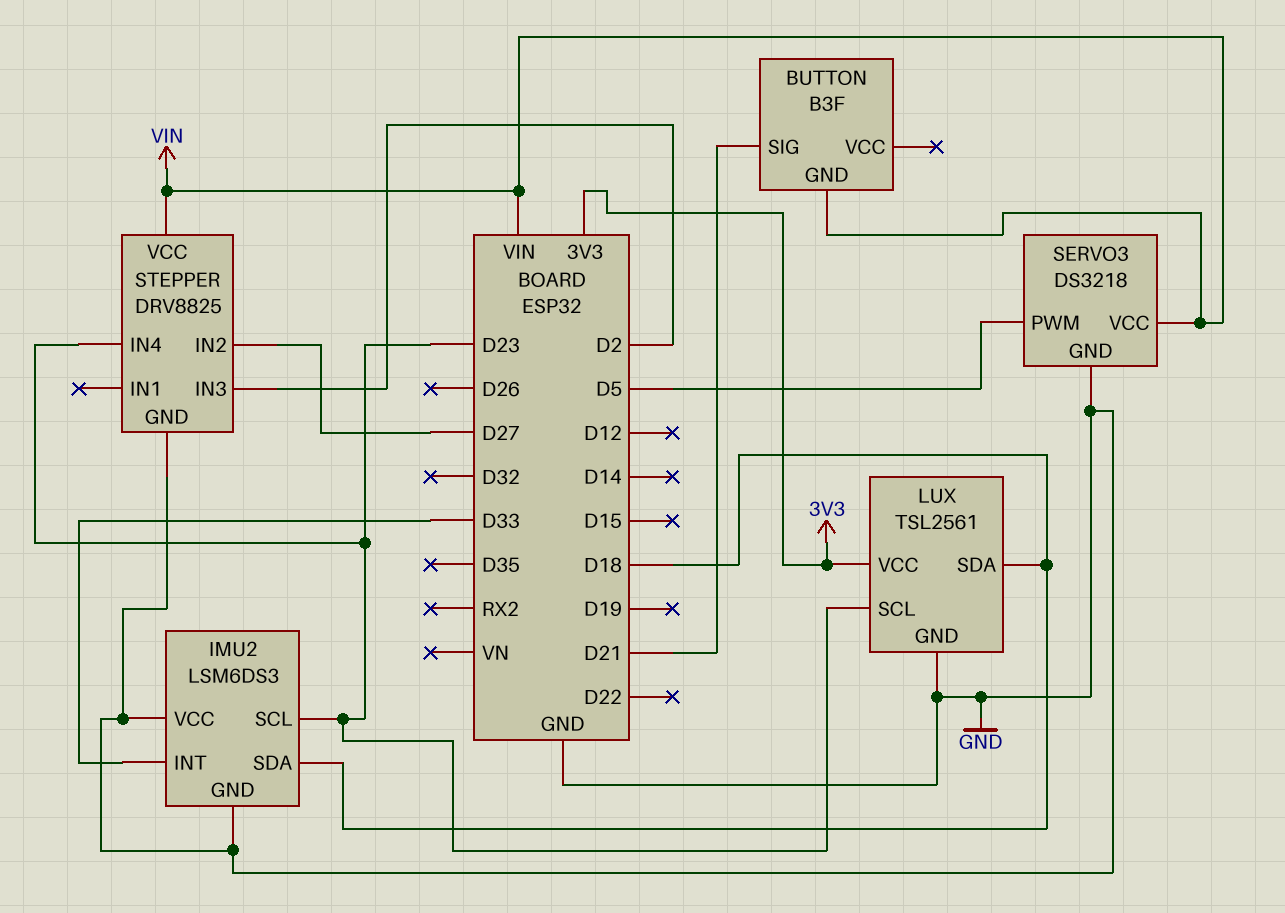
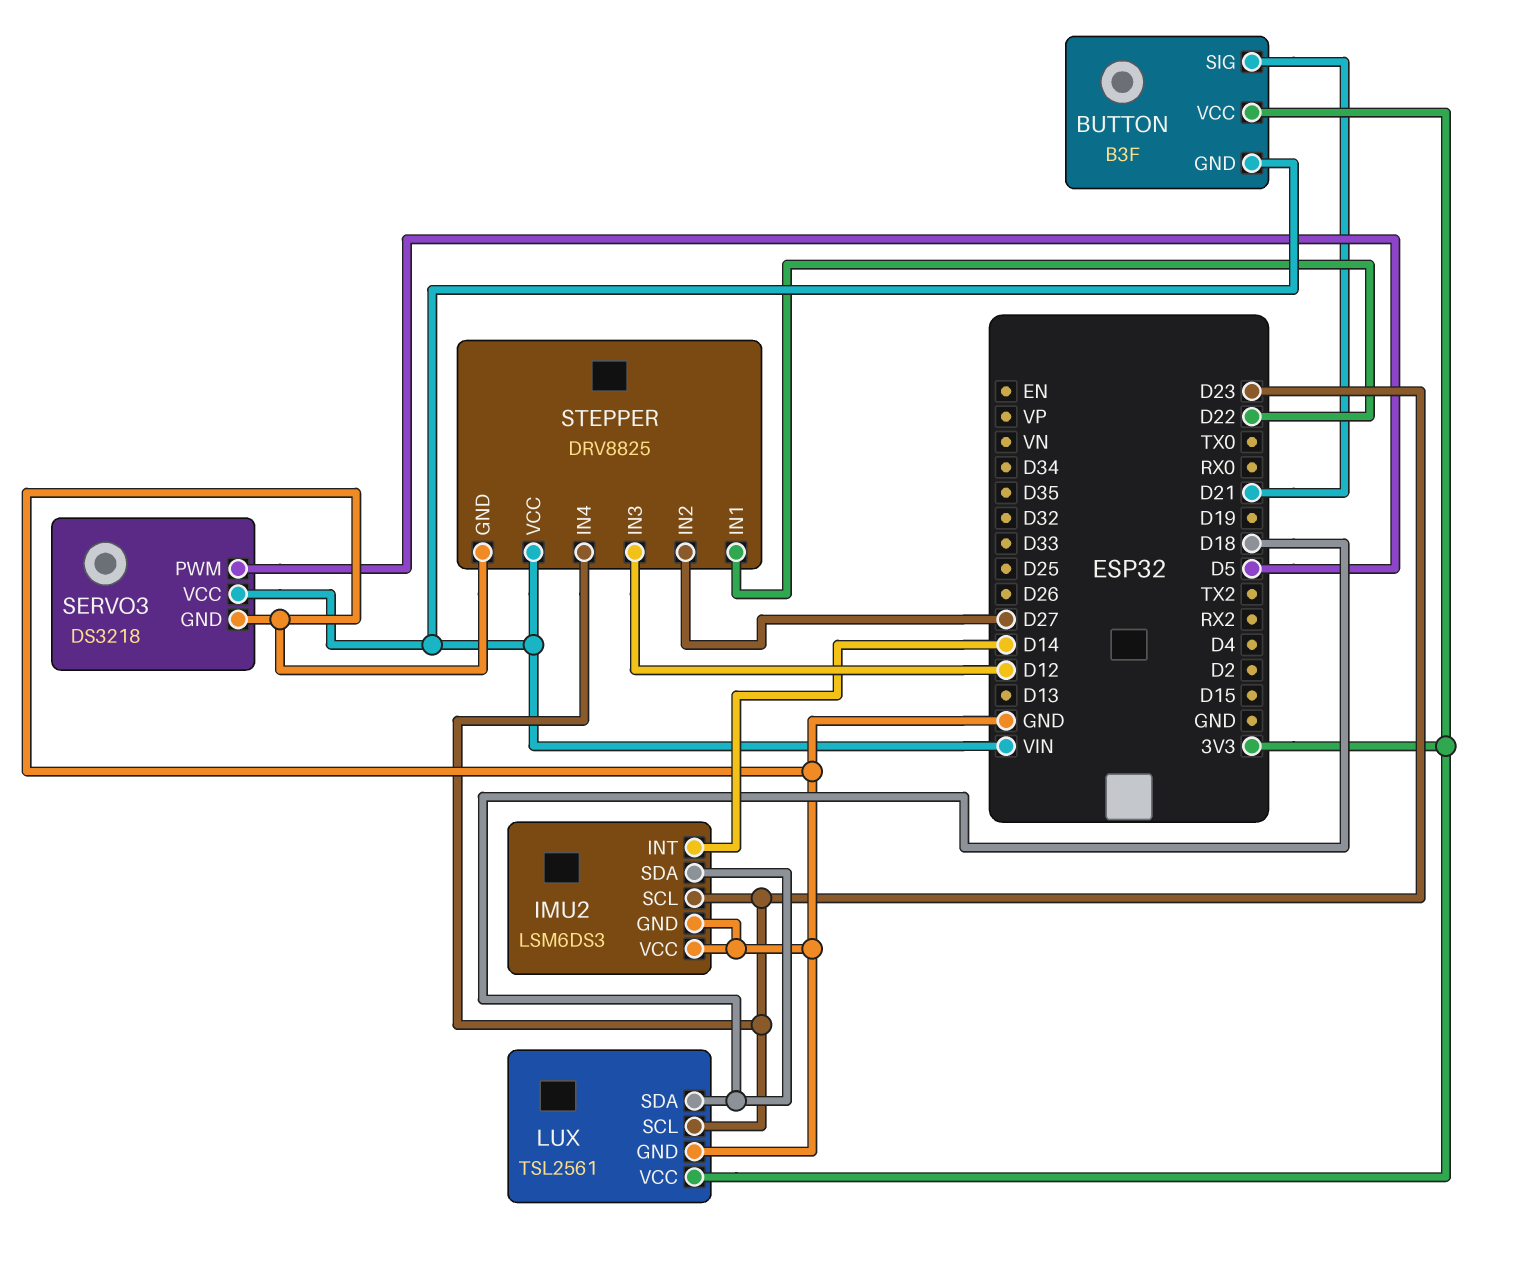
BUTTON pin VCC: none -> 3V3
IMU2 pin INT: D33 -> D14
STEPPER pin IN1: none -> D22
STEPPER pin IN3: D2 -> D12

